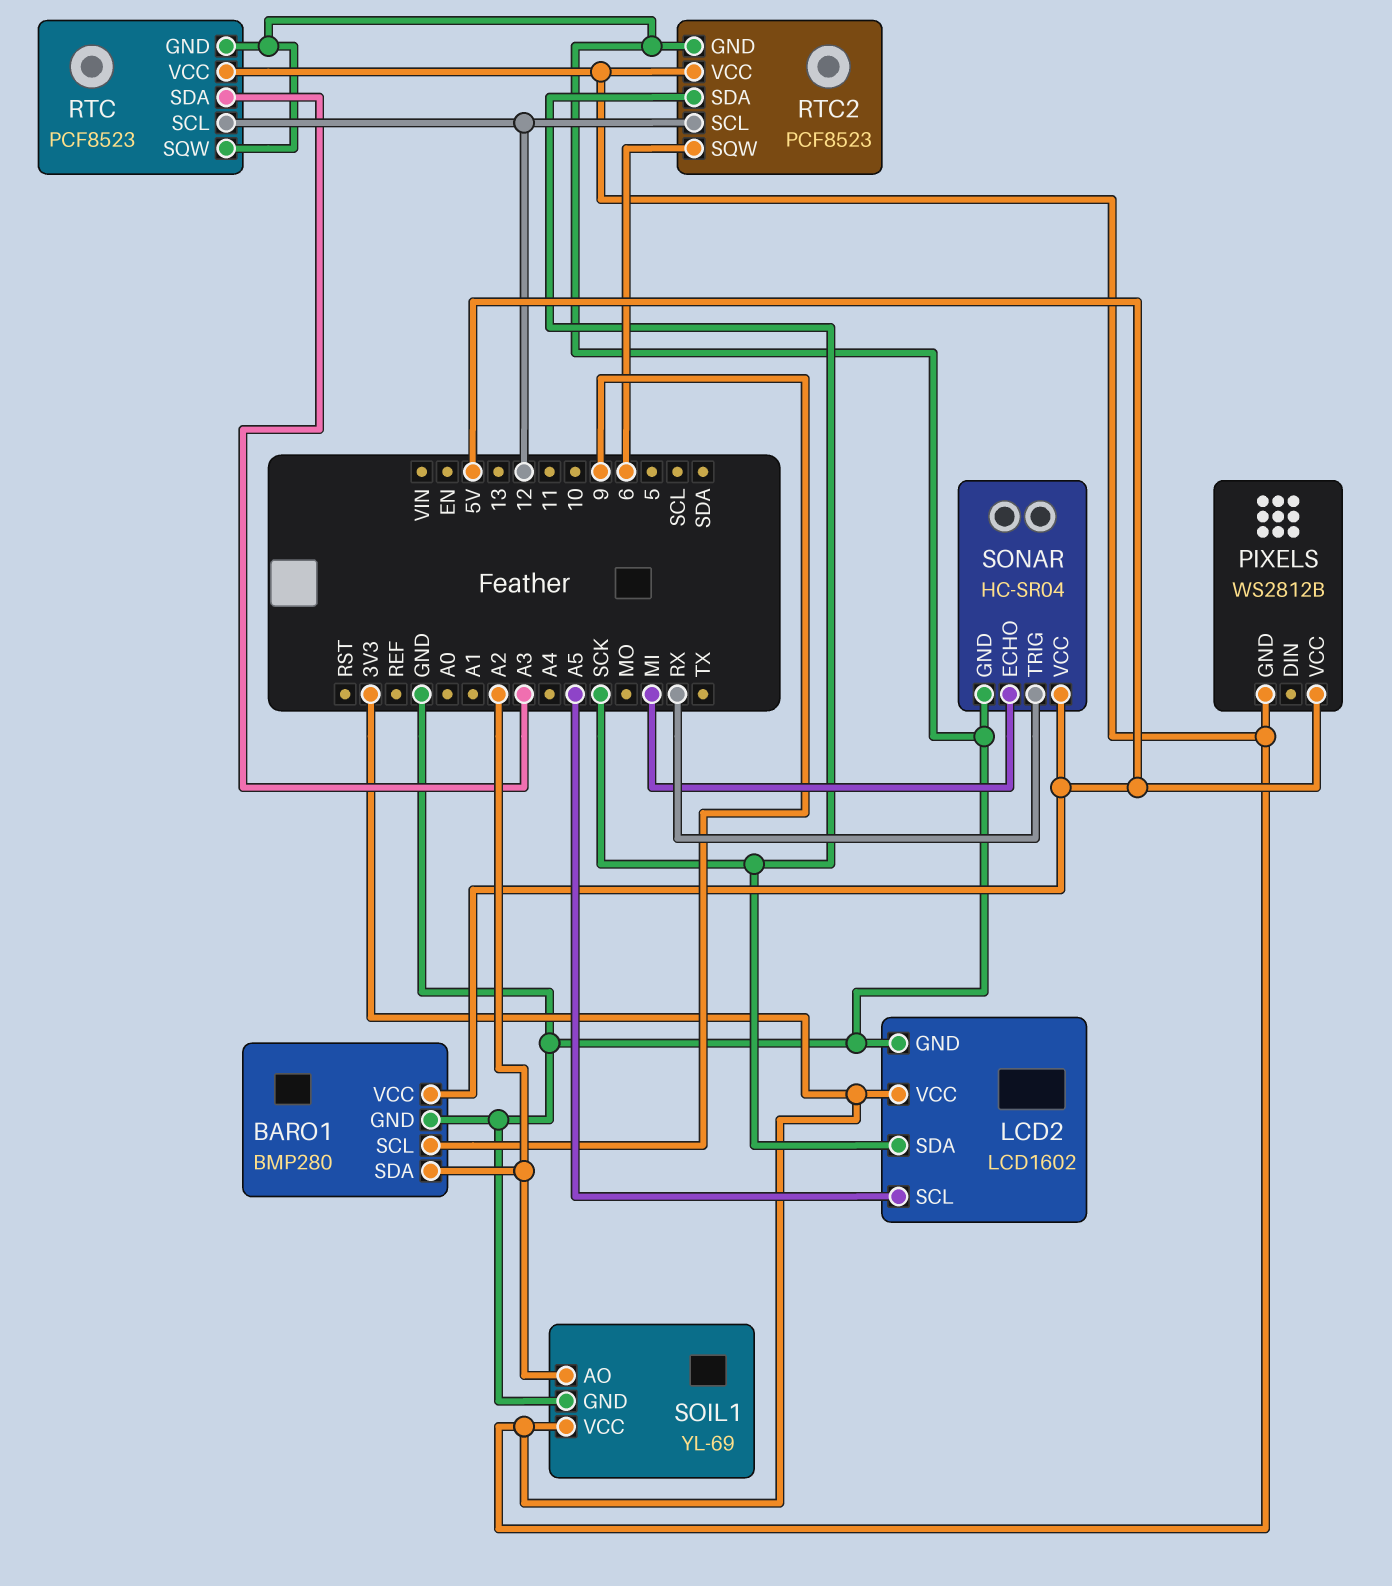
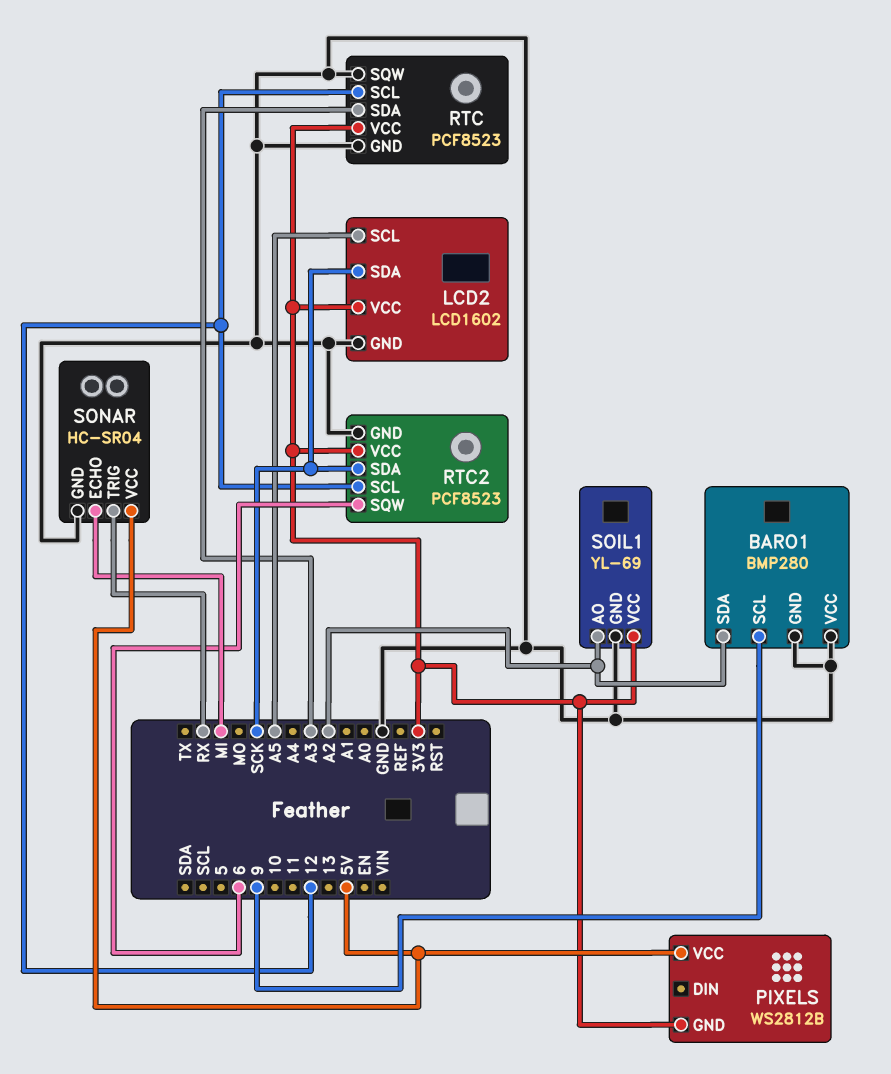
BARO1 pin VCC: 5V -> GND

